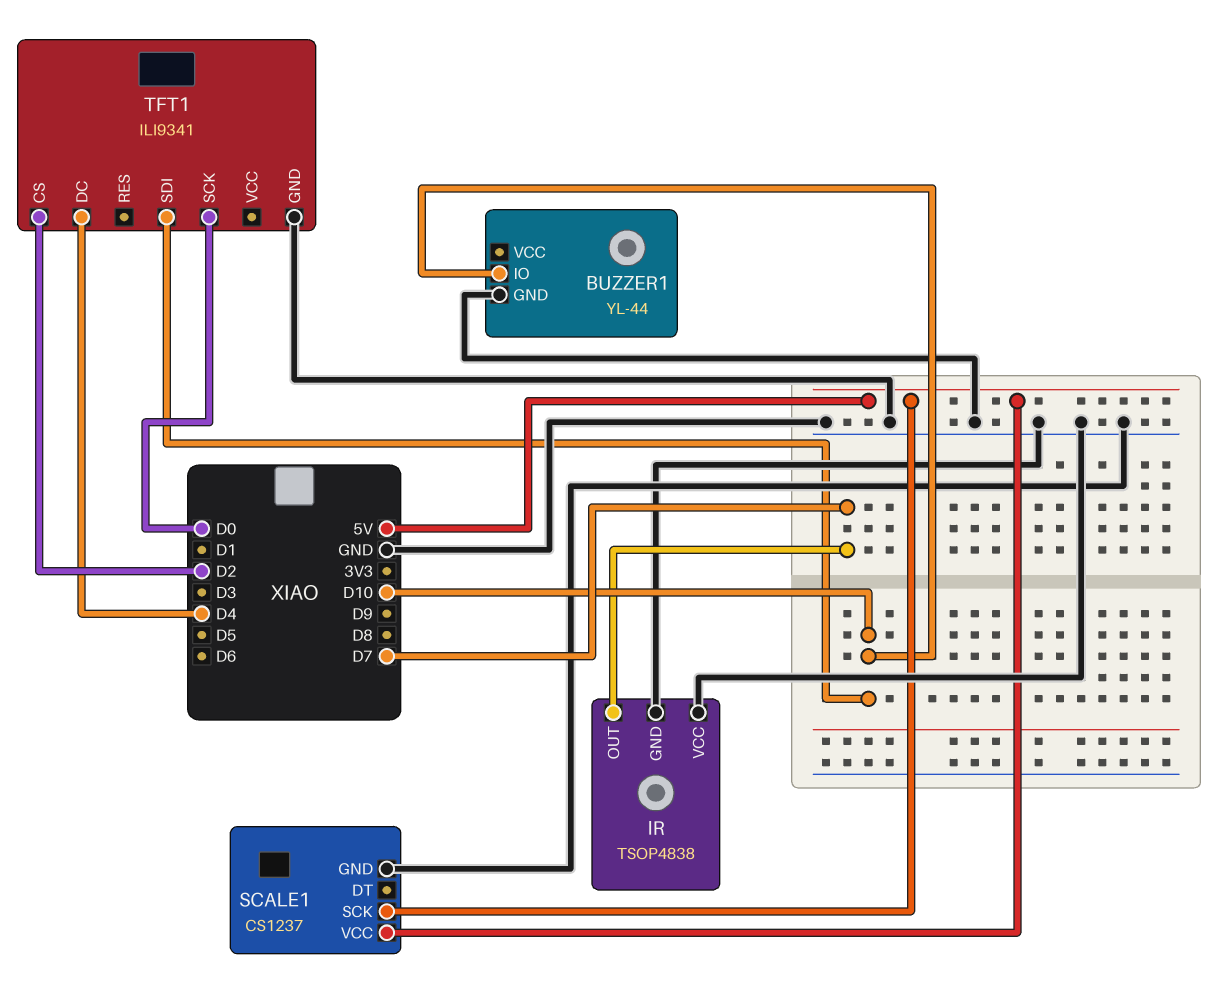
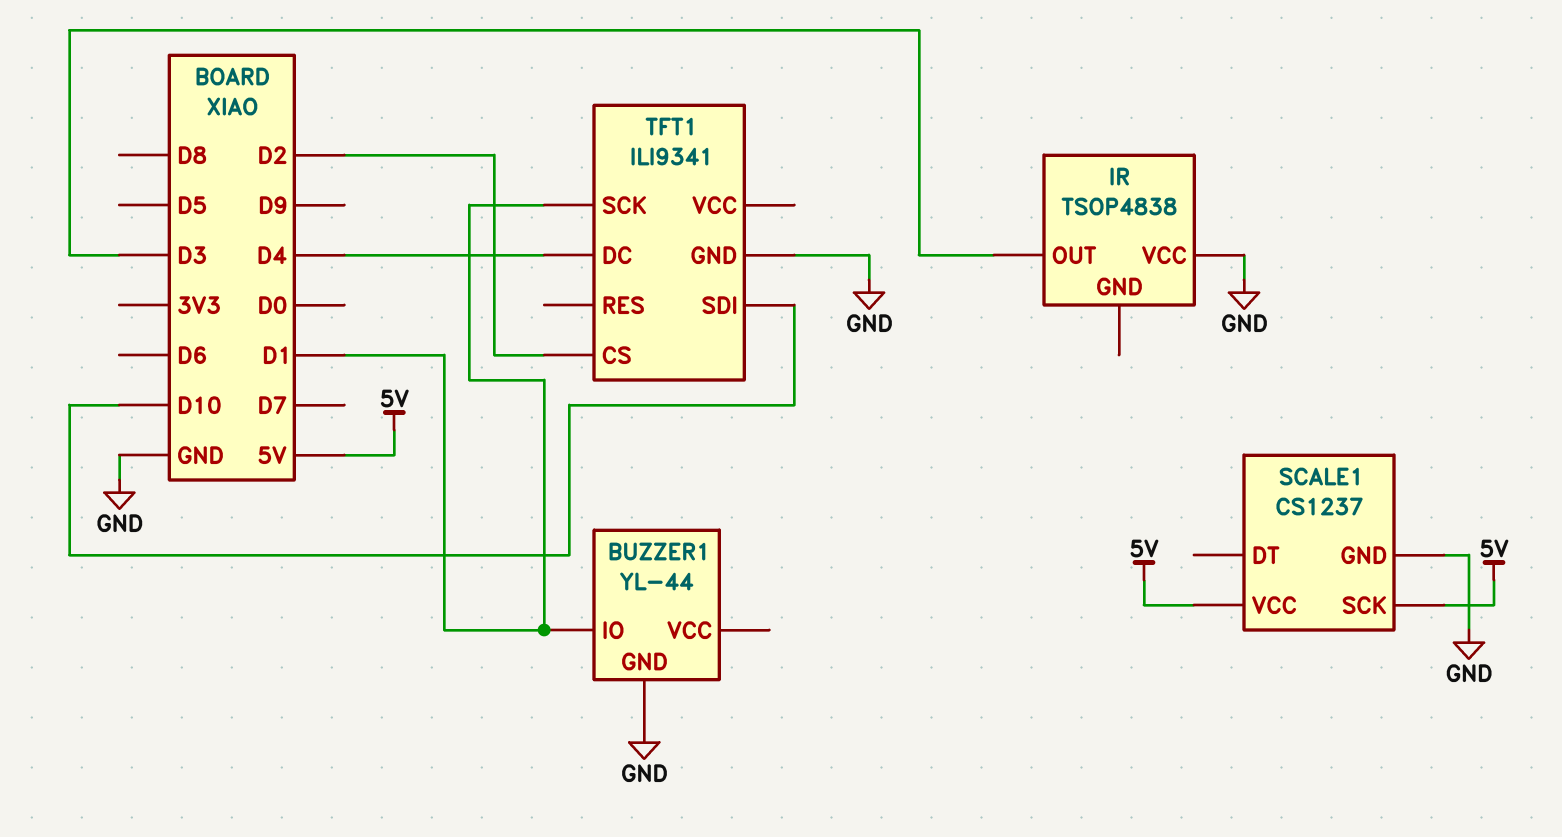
BUZZER1 pin IO: D10 -> D1
IR pin GND: GND -> none
IR pin OUT: D7 -> D3
TFT1 pin SCK: D0 -> D1

